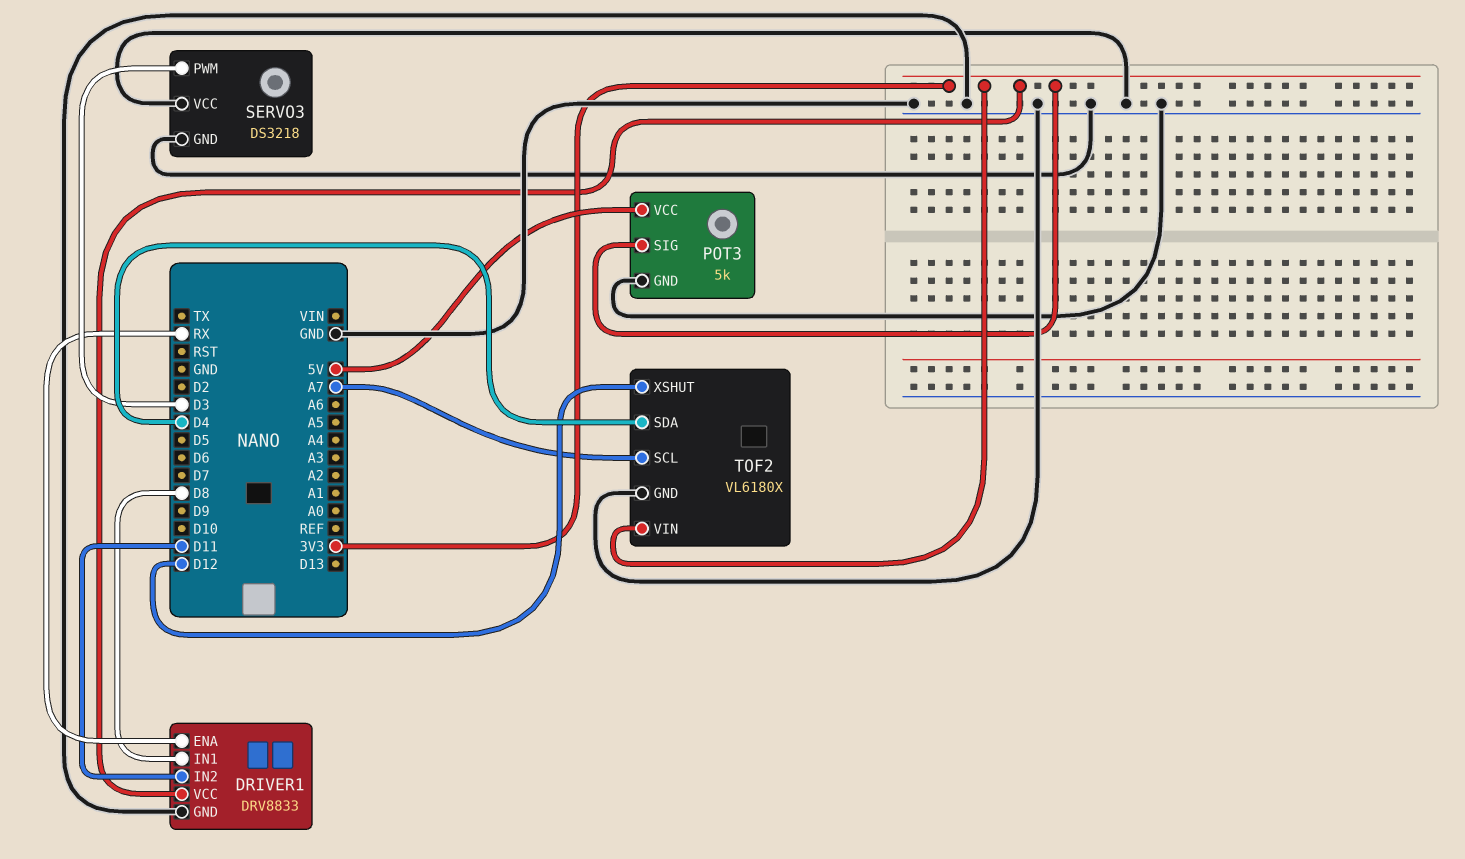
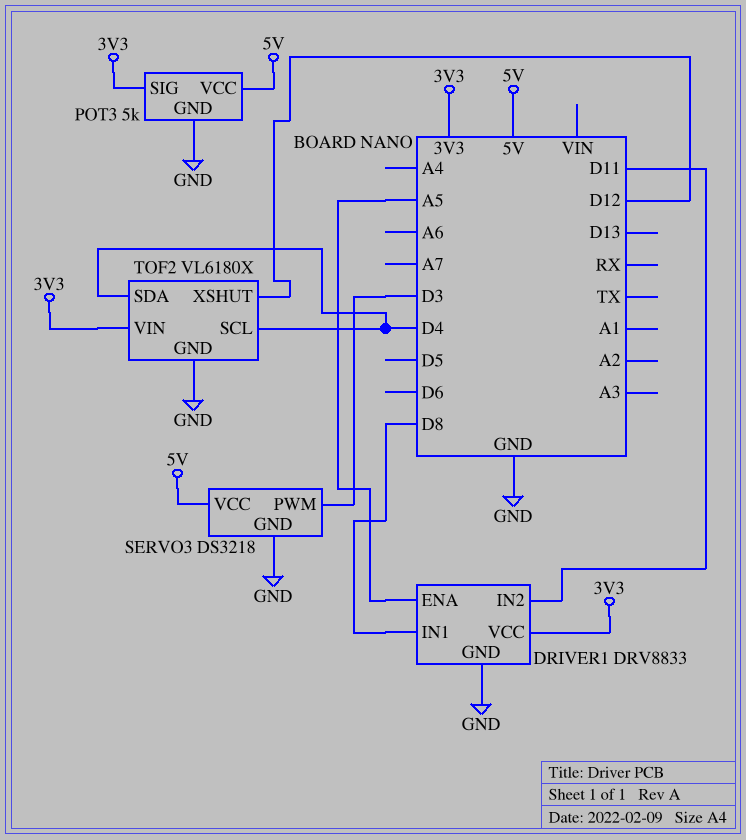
DRIVER1 pin ENA: RX -> A5
SERVO3 pin VCC: GND -> 5V
TOF2 pin SCL: A7 -> D4

